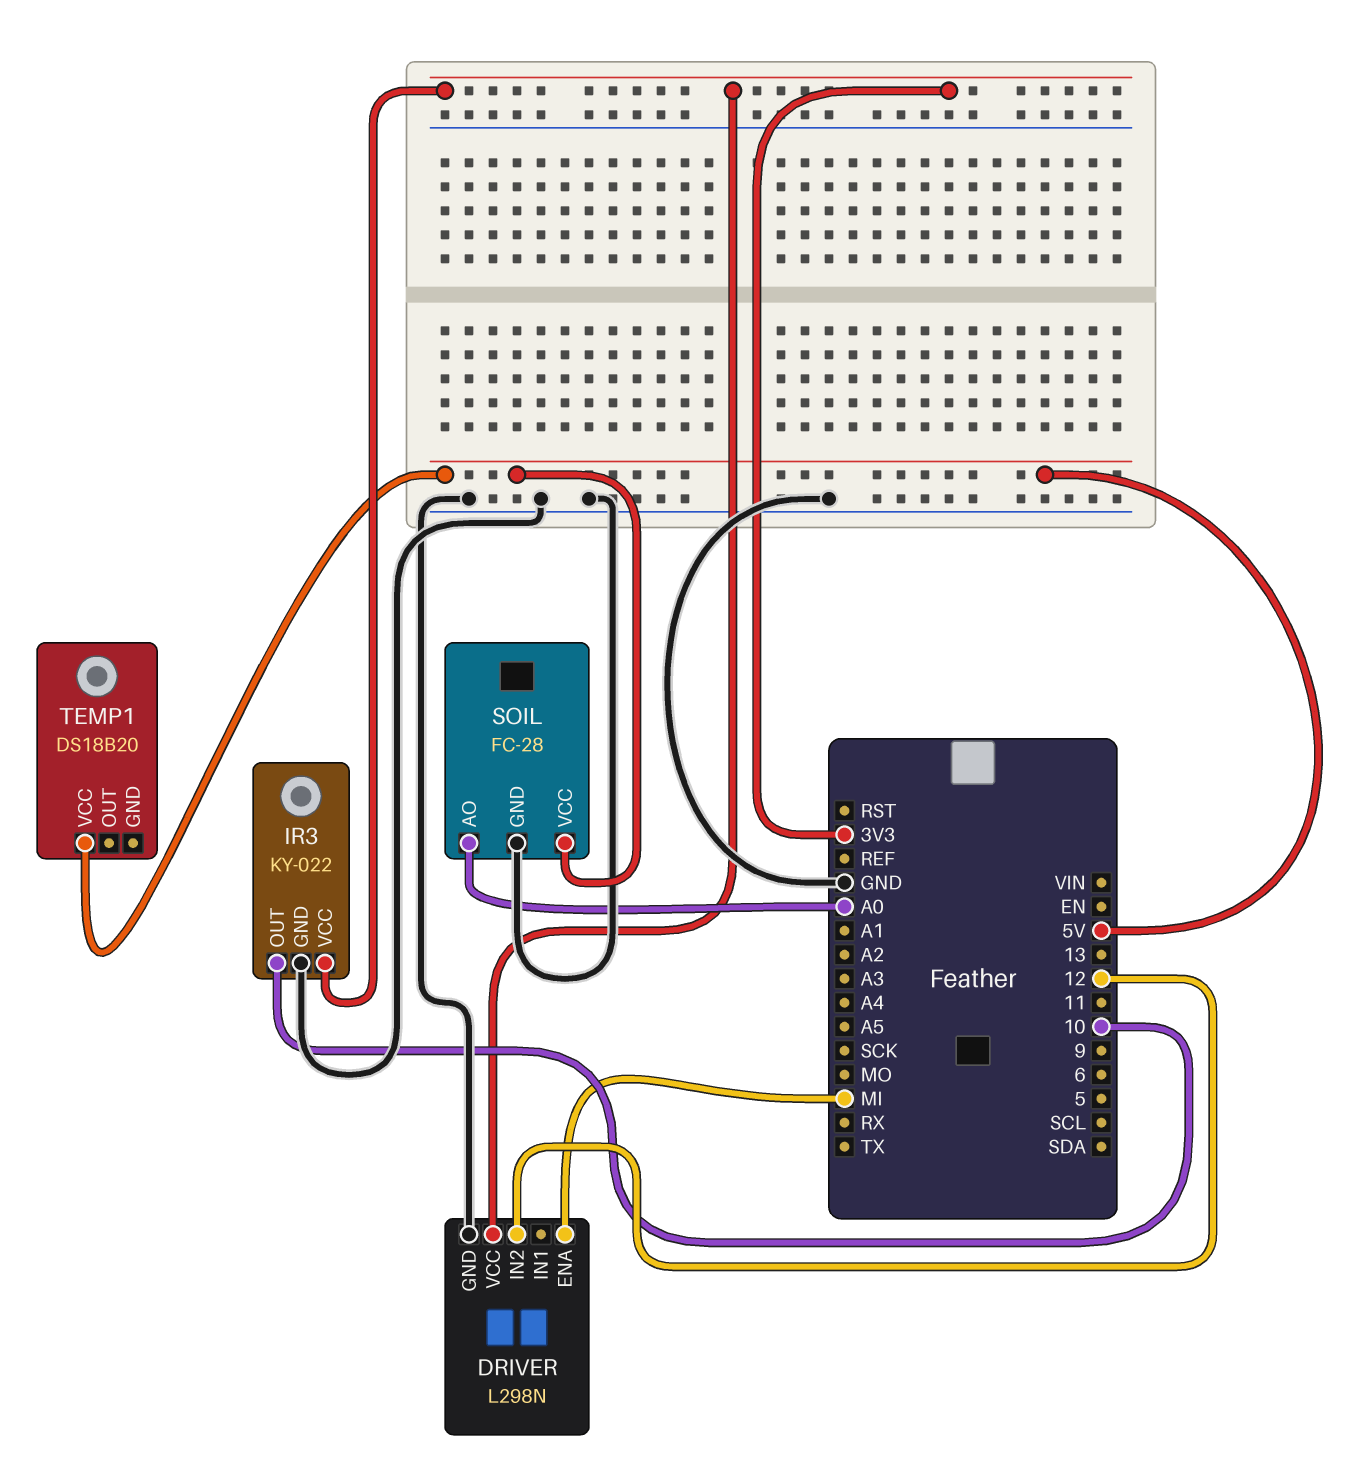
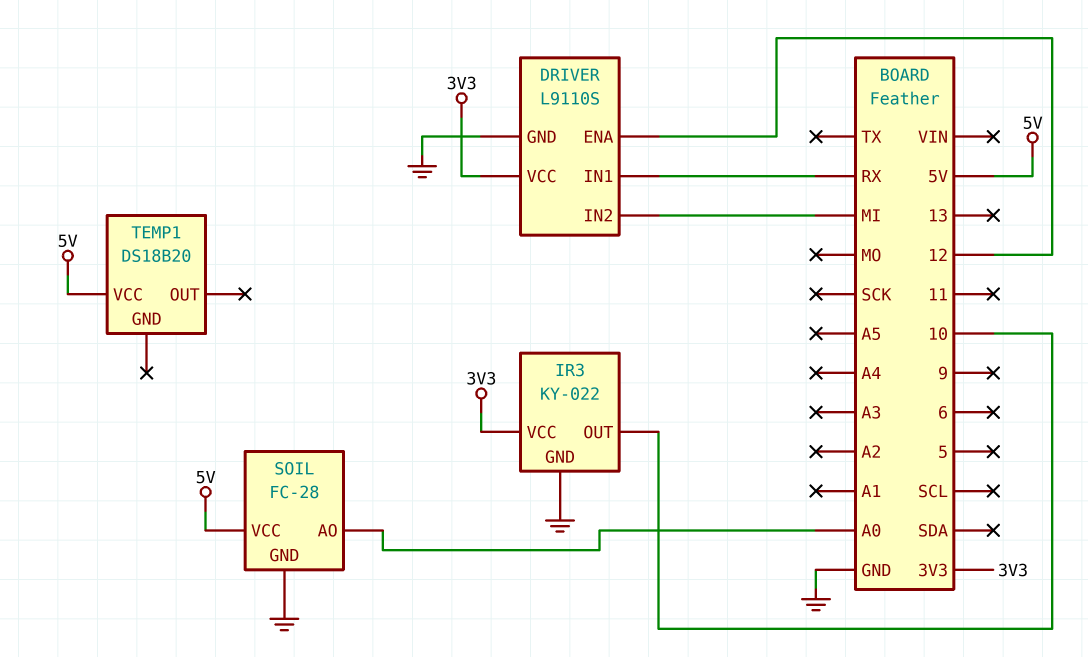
DRIVER: L298N -> L9110S
DRIVER pin ENA: MI -> 12
DRIVER pin IN1: none -> RX
DRIVER pin IN2: 12 -> MI

